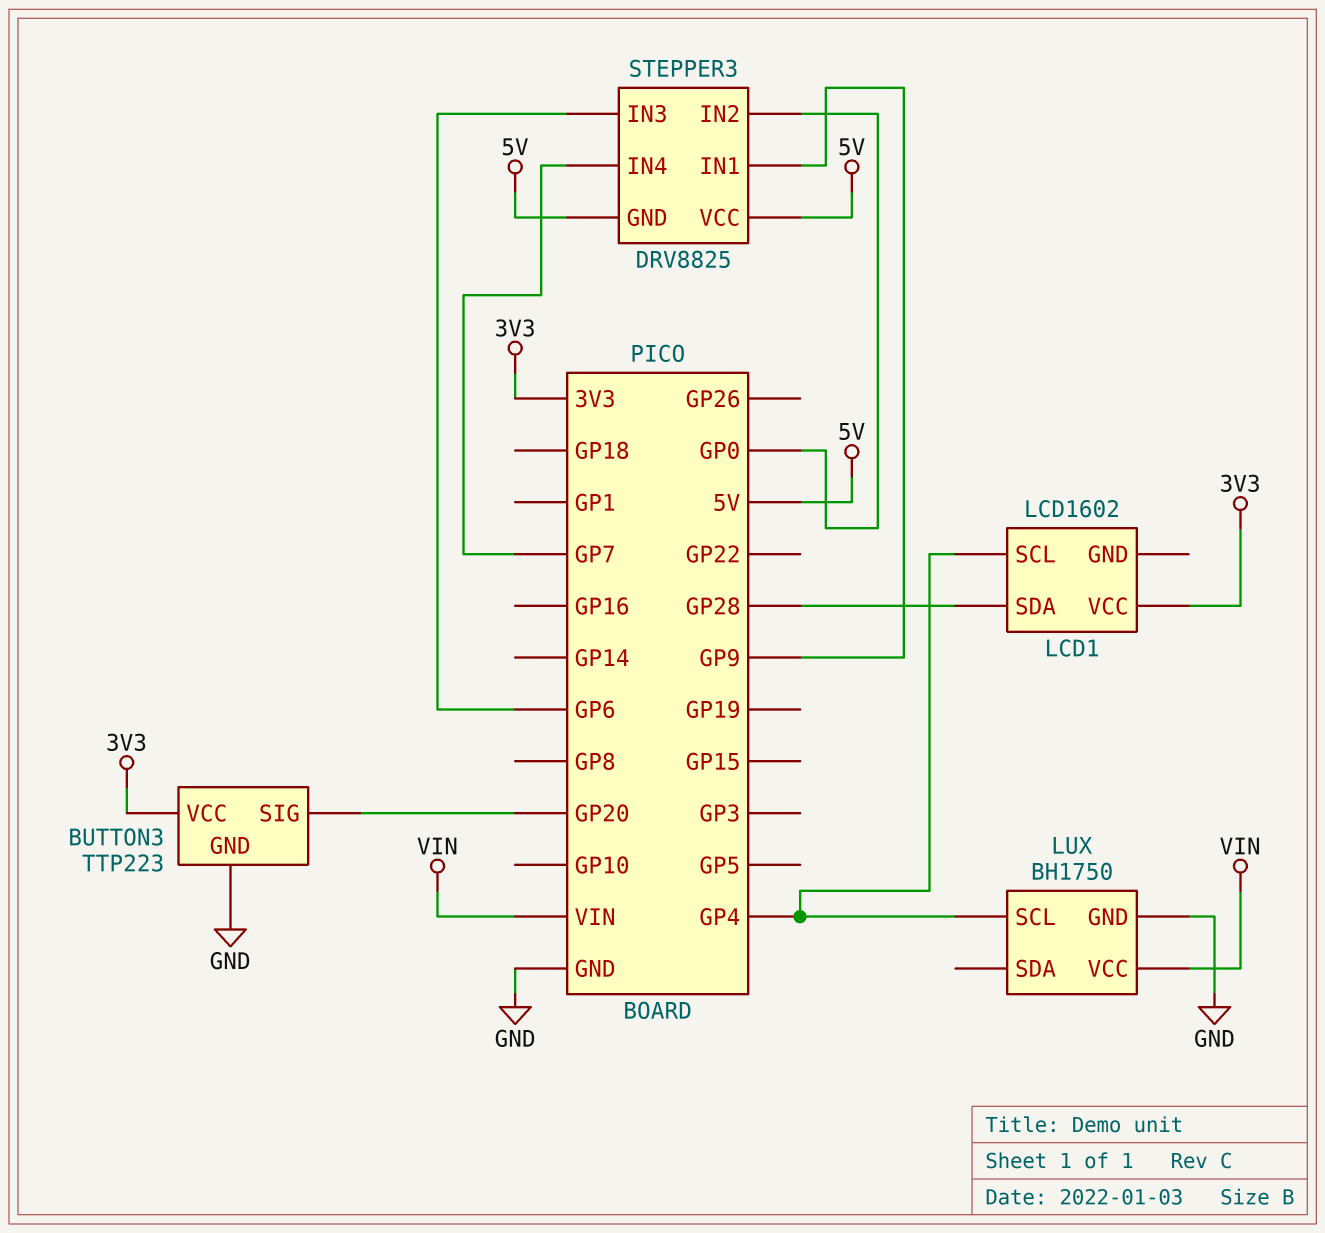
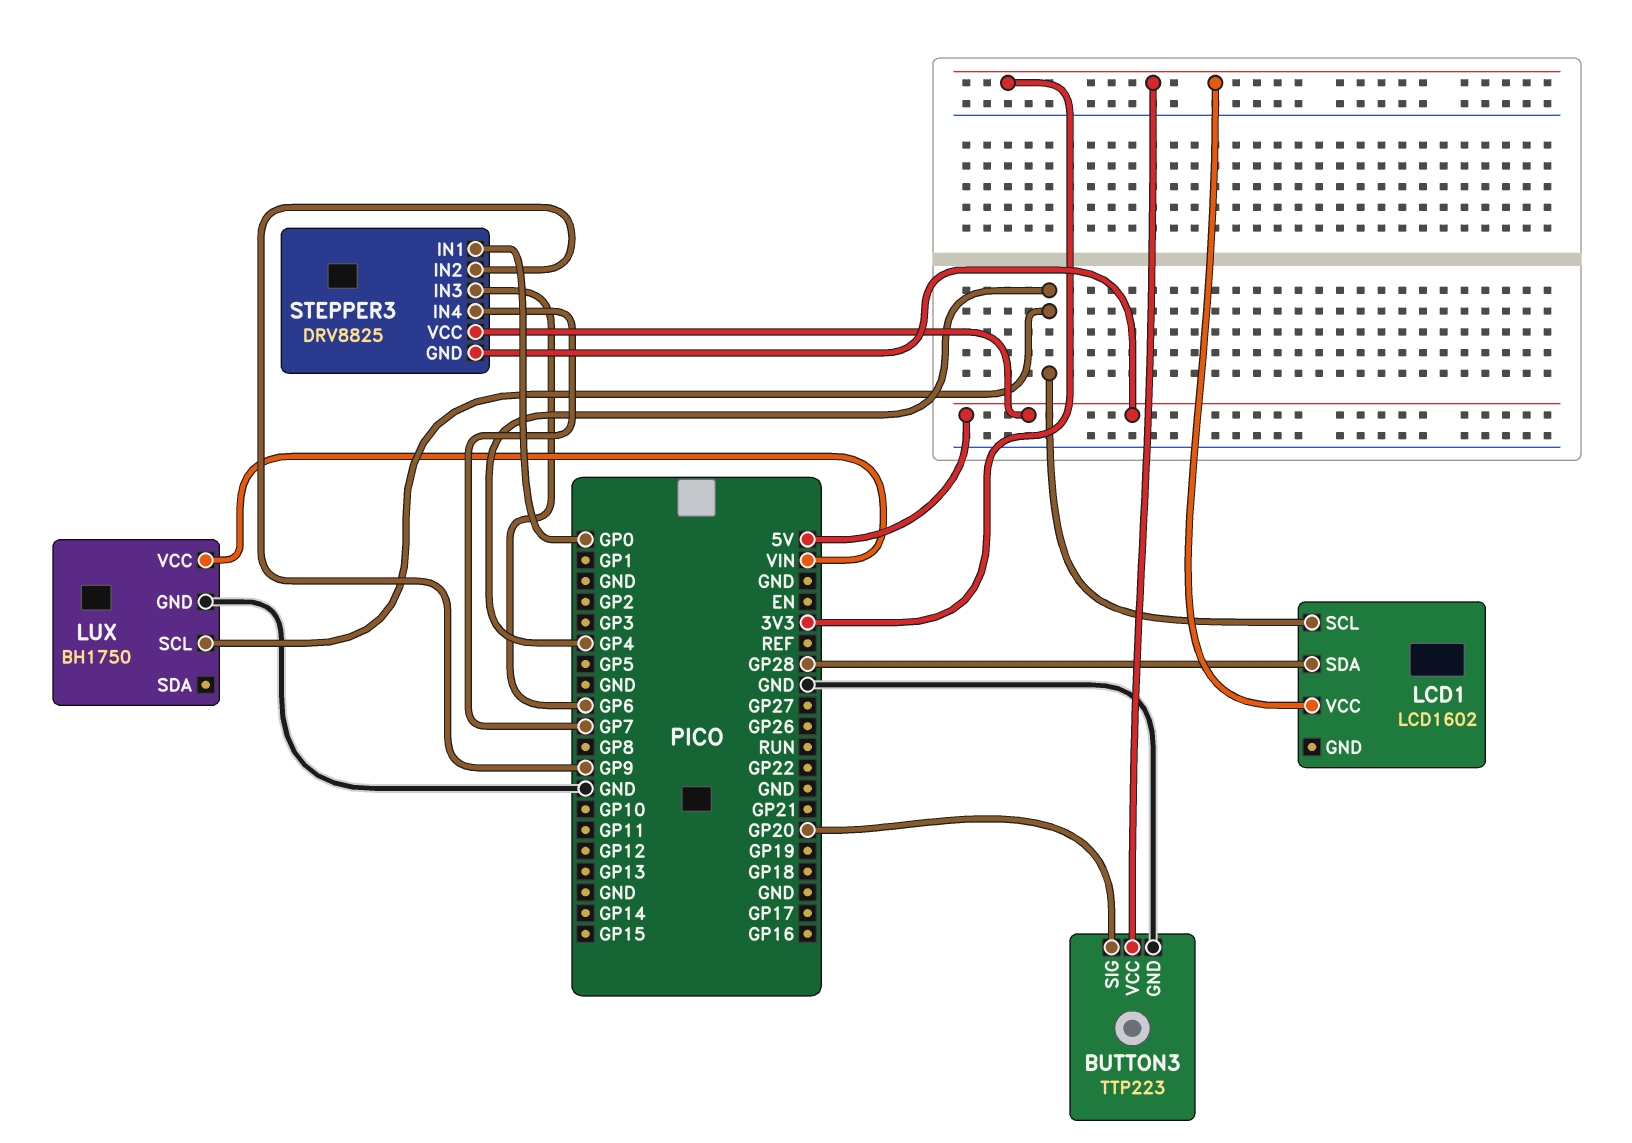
STEPPER3 pin IN1: GP9 -> GP0
STEPPER3 pin IN2: GP0 -> GP9

